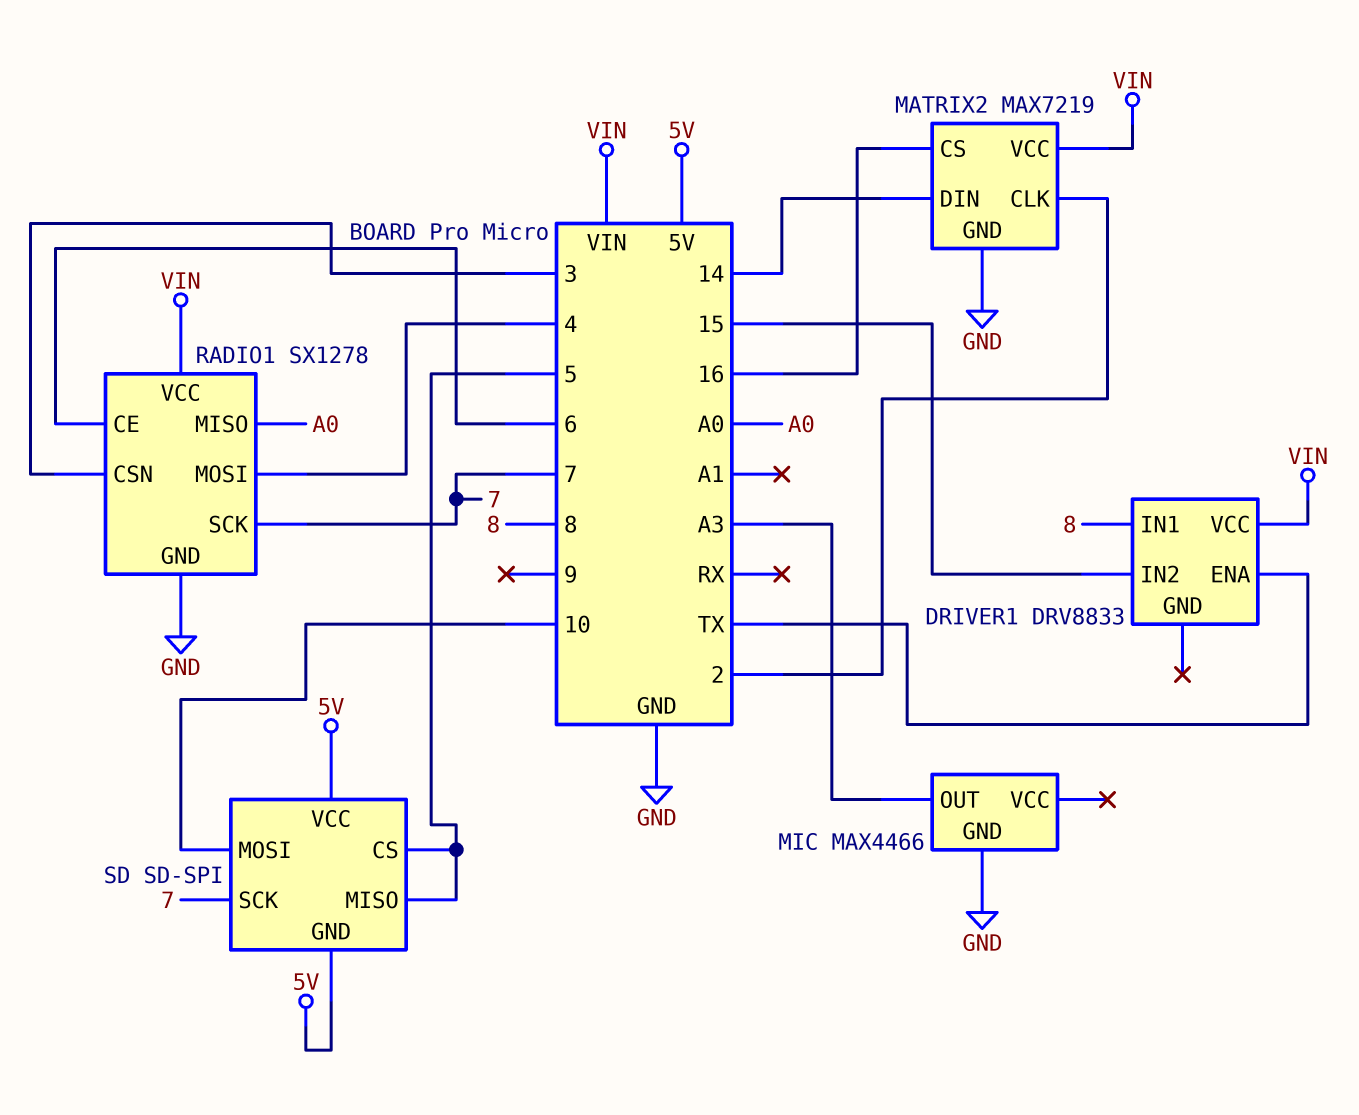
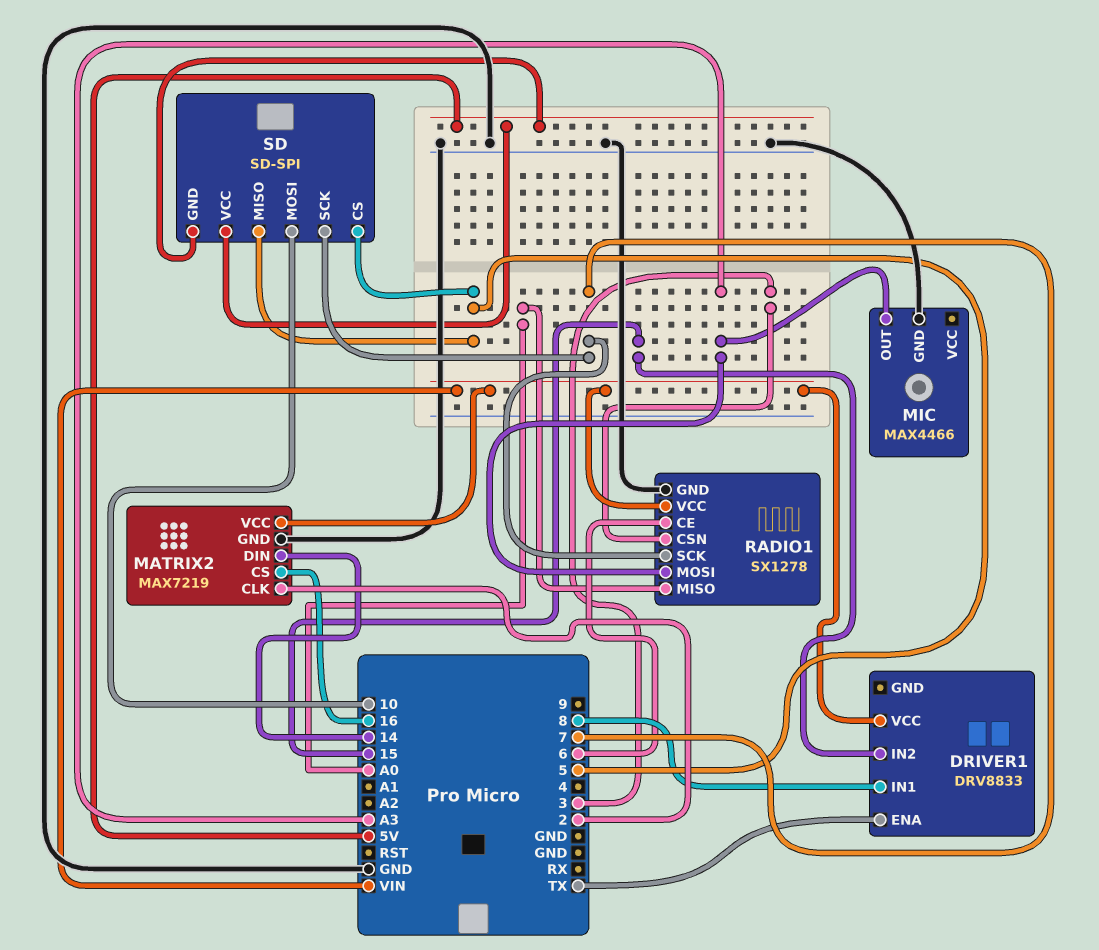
RADIO1 pin MOSI: 4 -> A3

